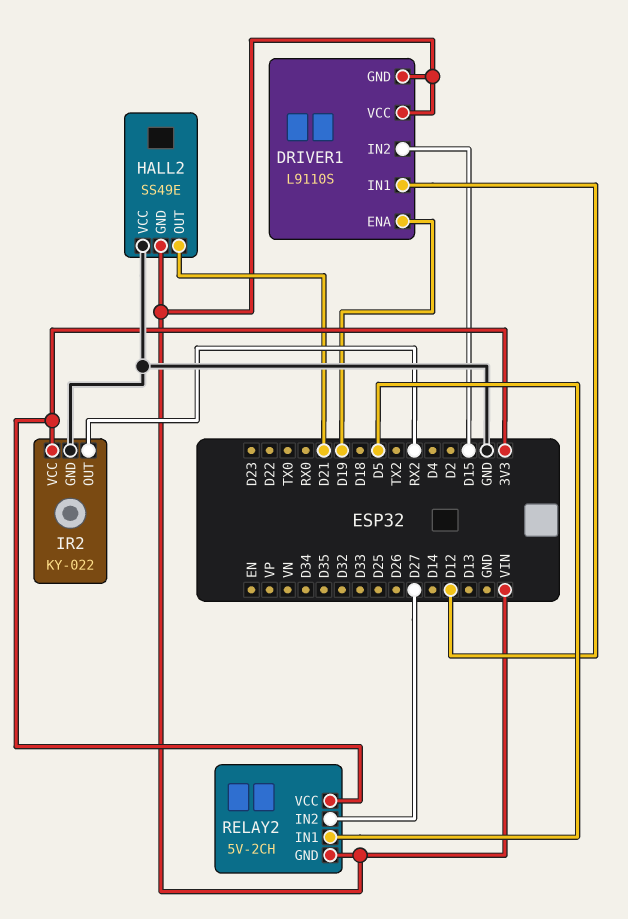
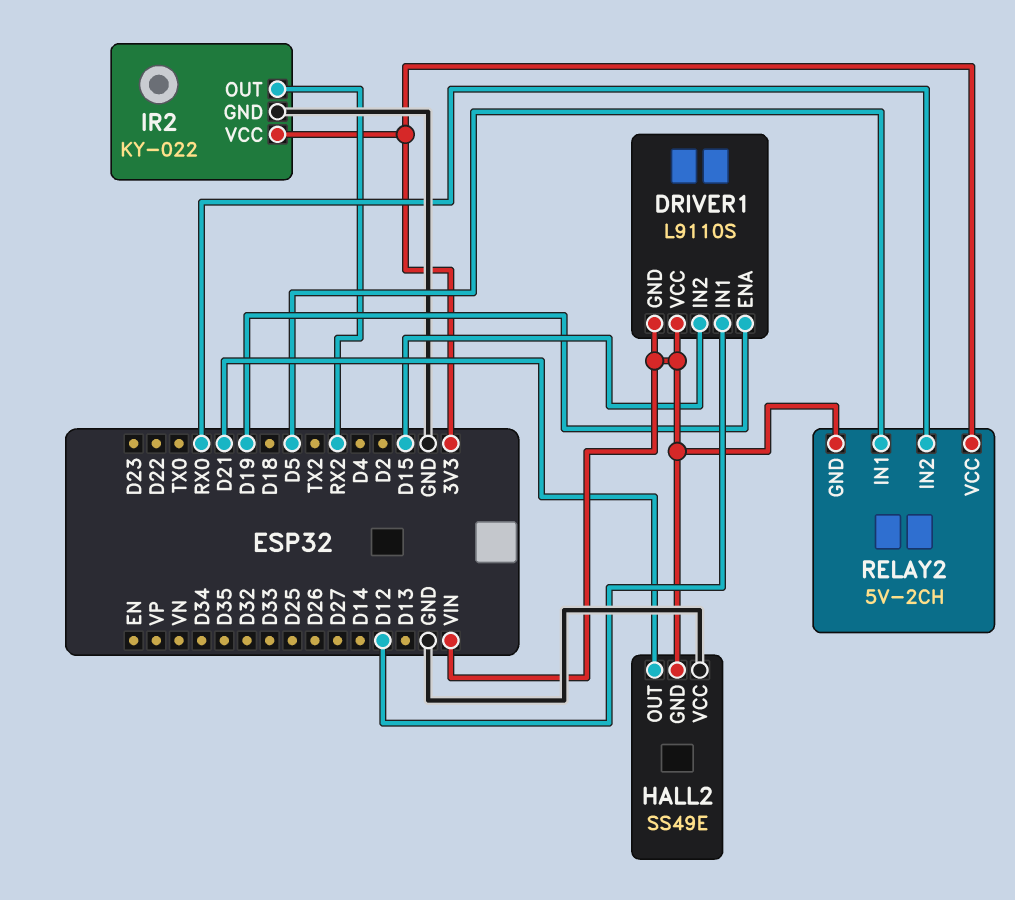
RELAY2 pin IN2: D27 -> RX0

